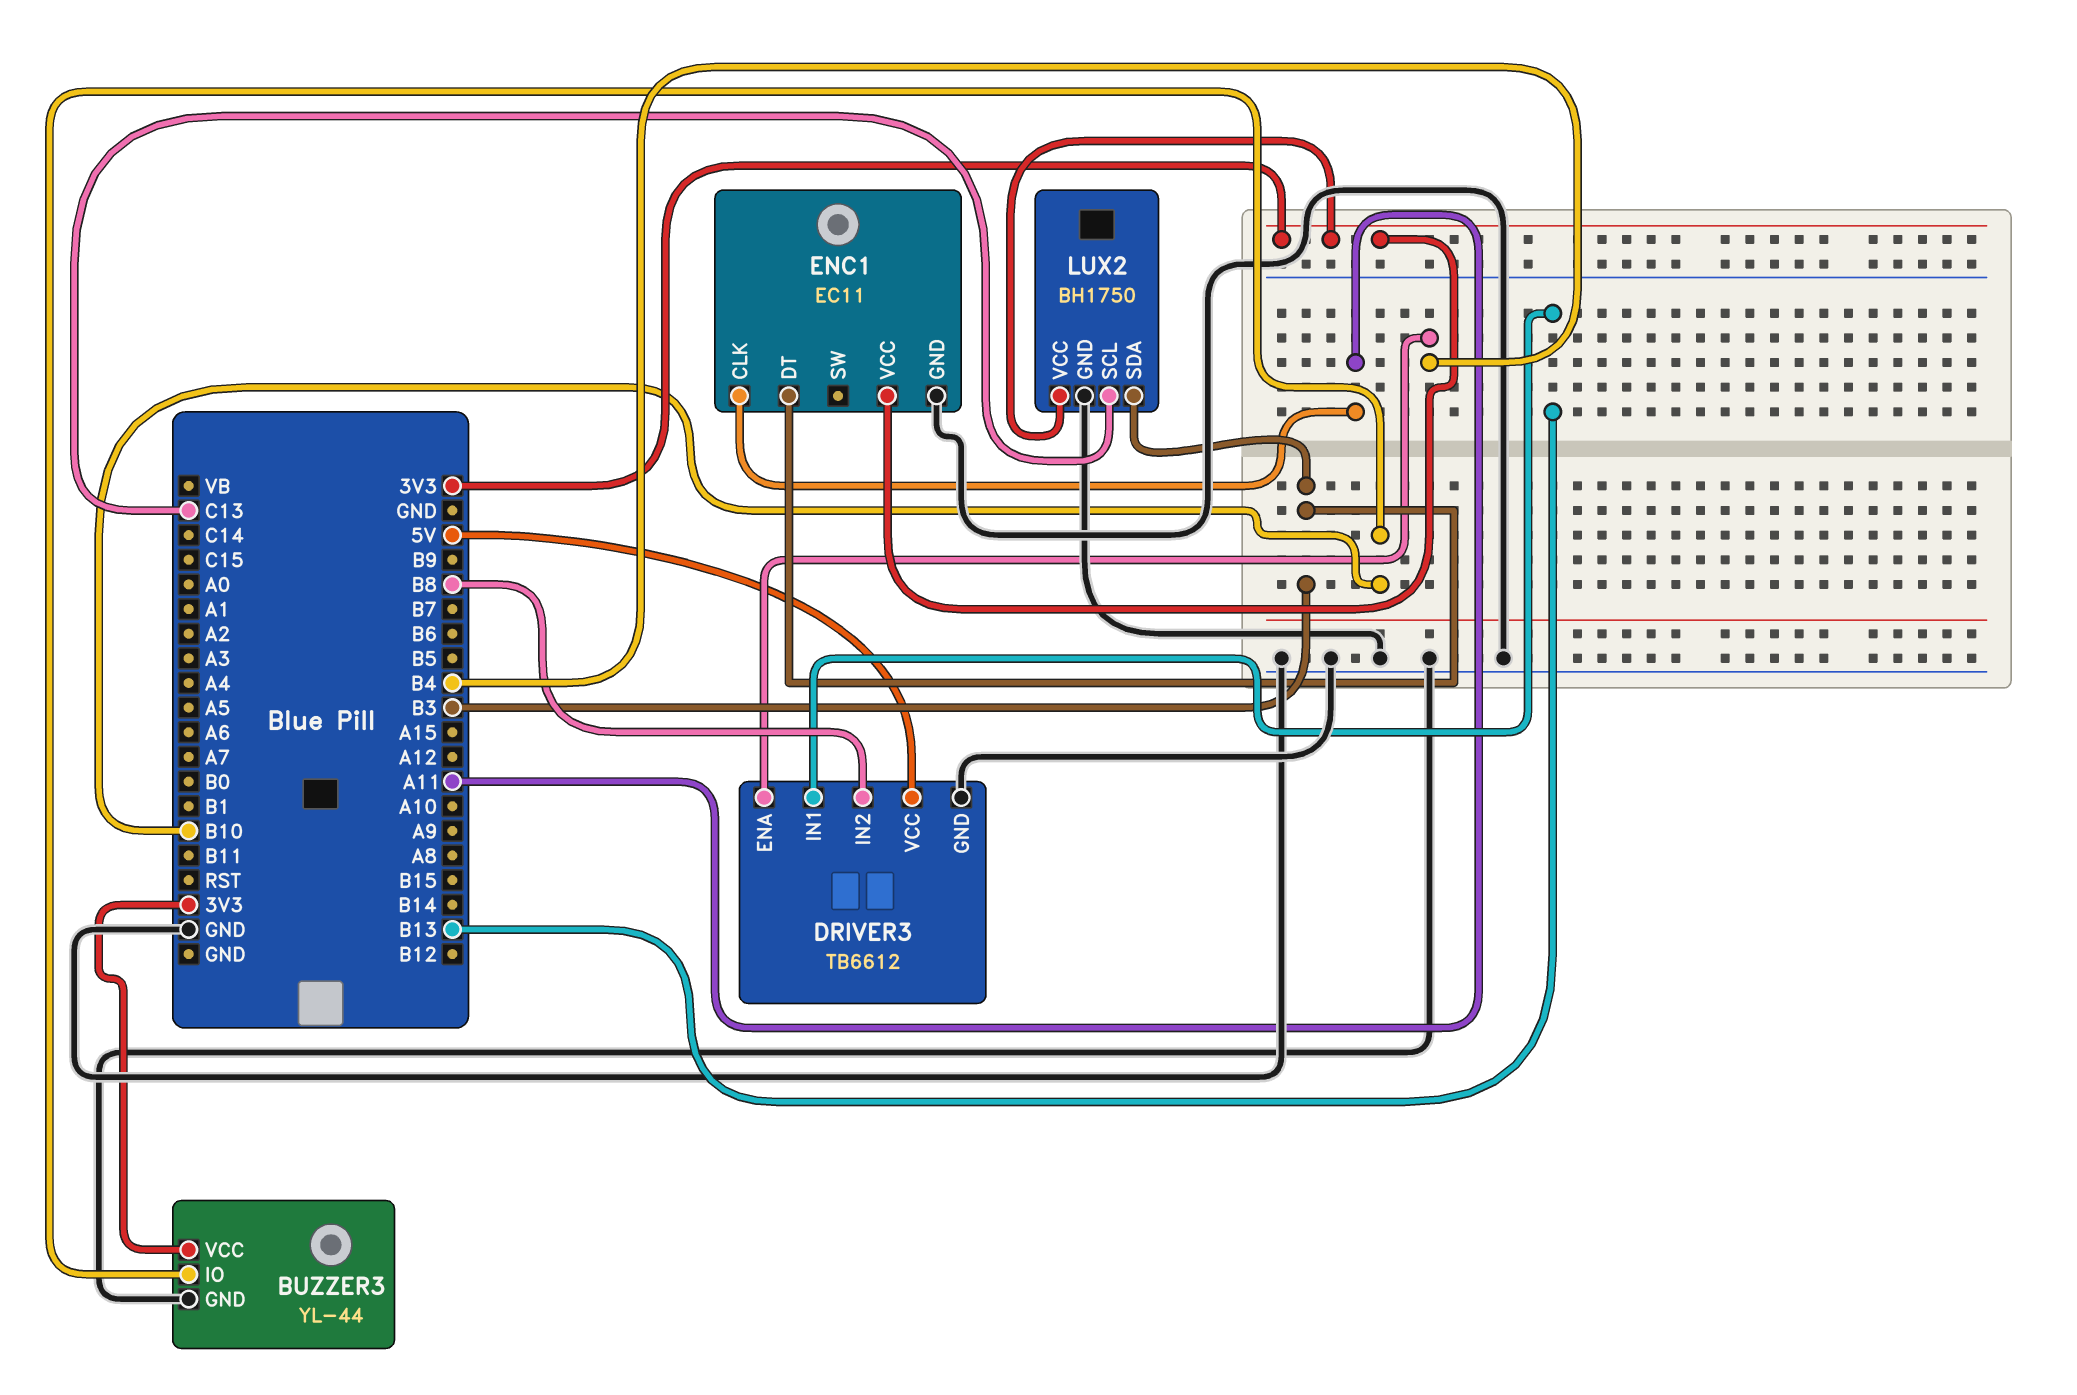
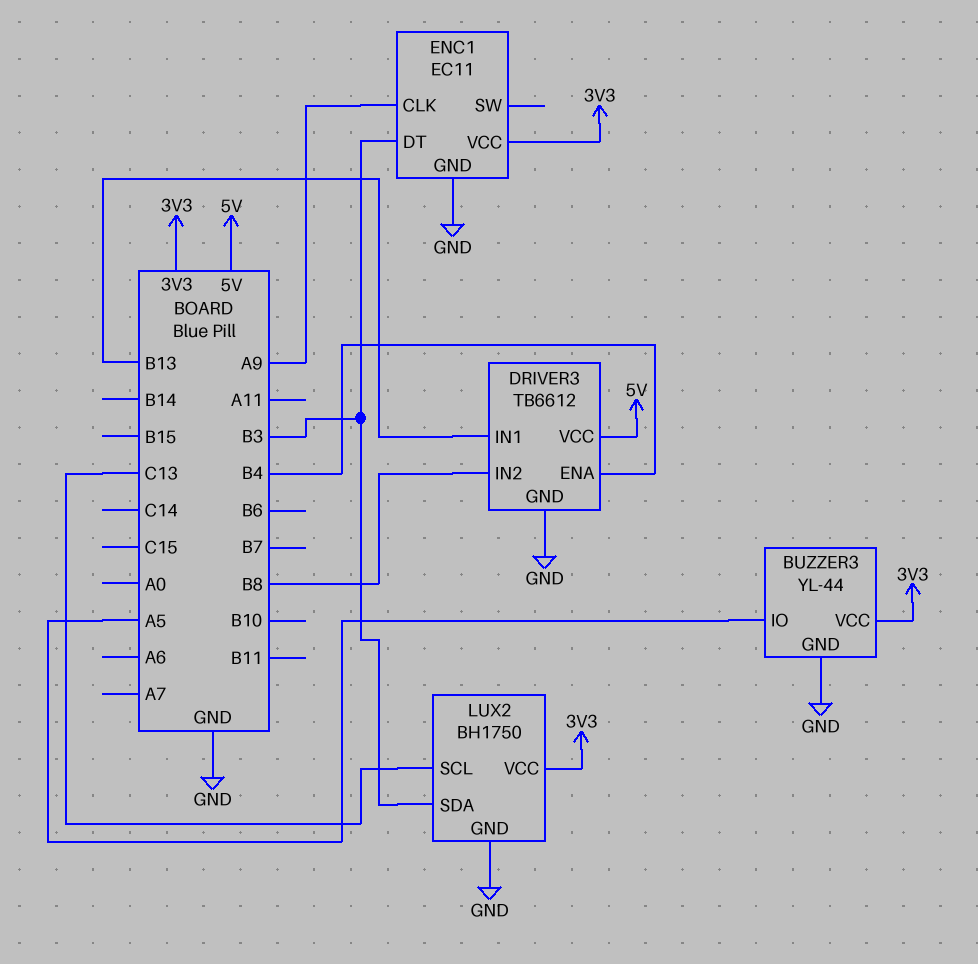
BUZZER3 pin IO: B10 -> A5
ENC1 pin CLK: A11 -> A9

